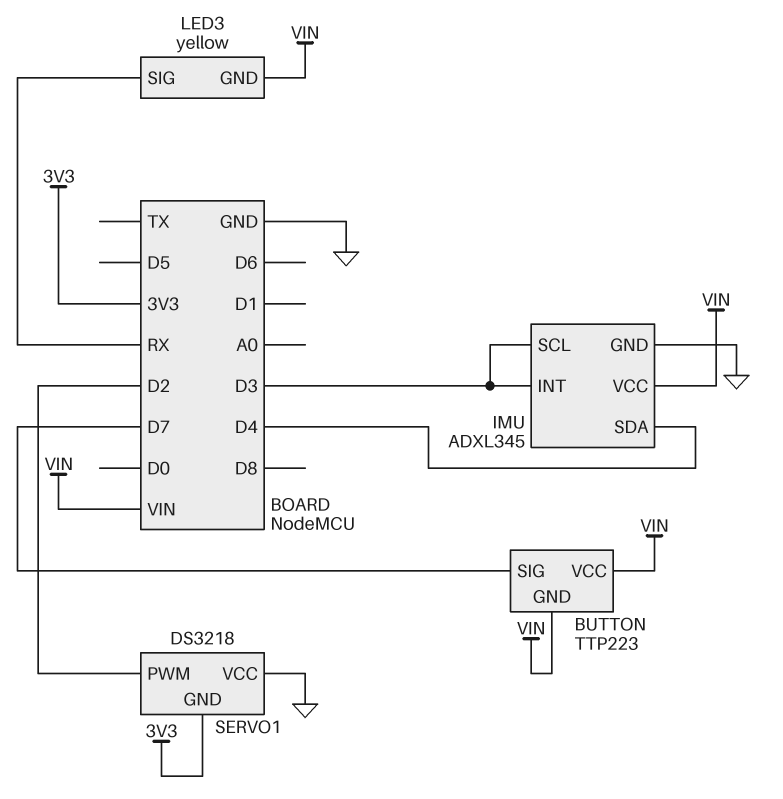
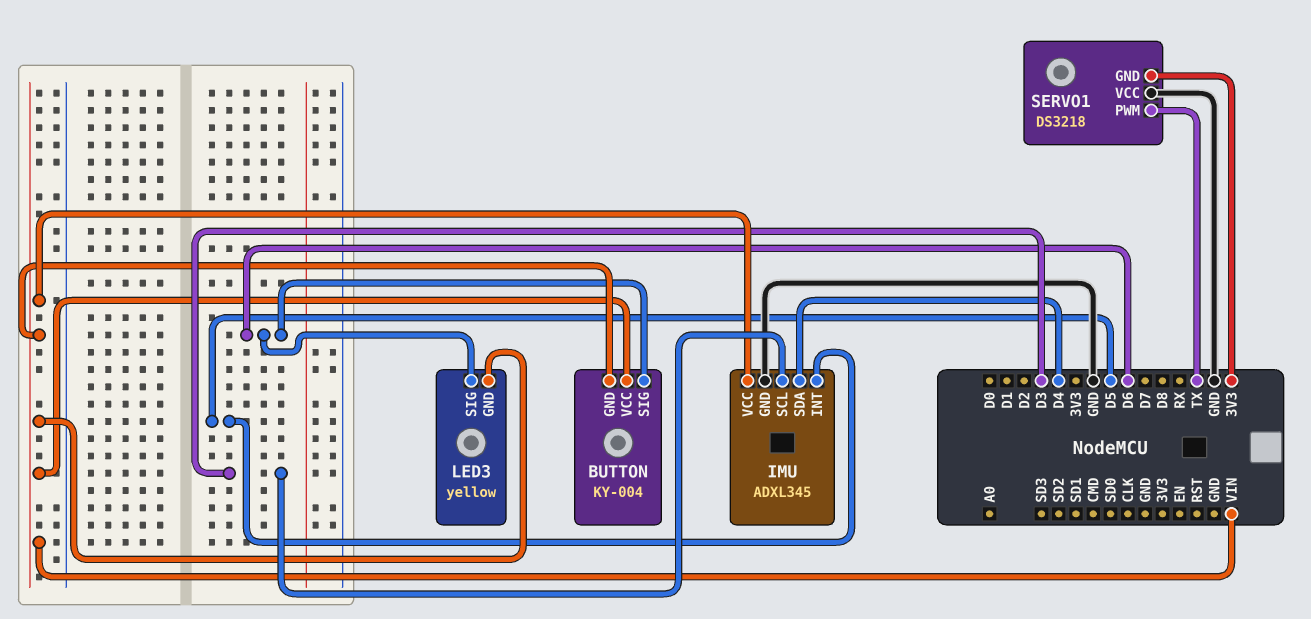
BUTTON: TTP223 -> KY-004
BUTTON pin SIG: D7 -> D6
IMU pin INT: D3 -> D5
LED3 pin SIG: RX -> D6
SERVO1 pin PWM: D2 -> TX

